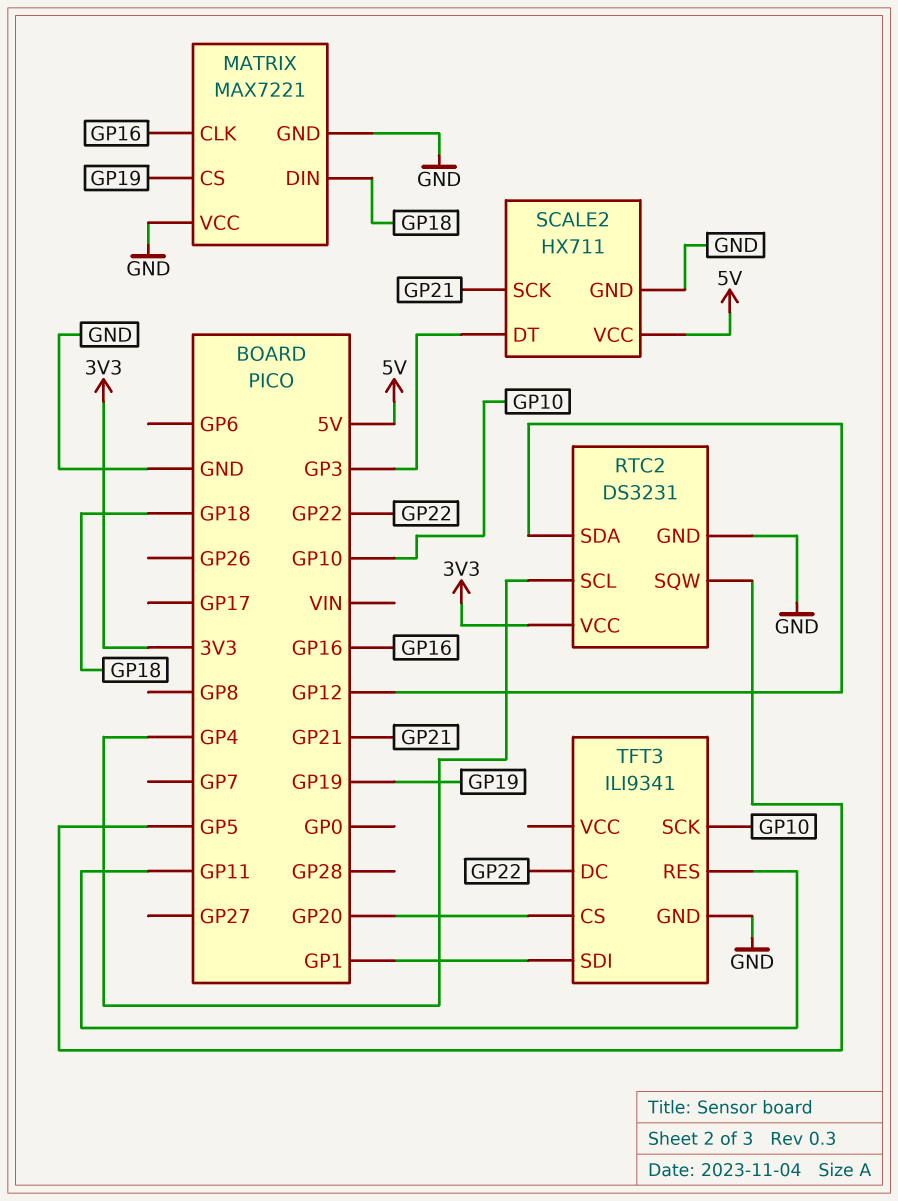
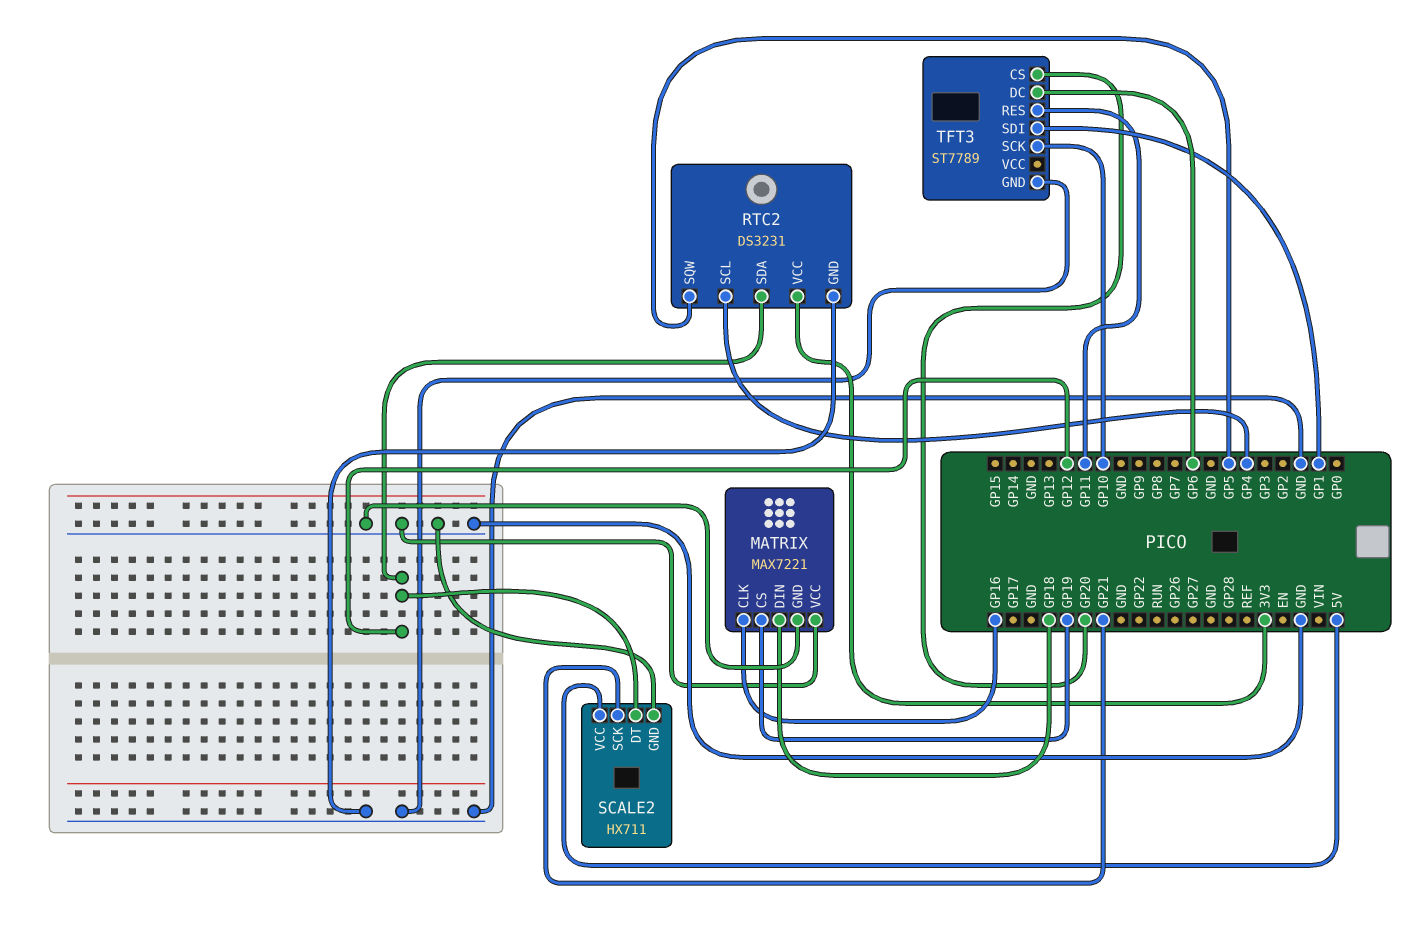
SCALE2 pin DT: GP3 -> GP12
TFT3: ILI9341 -> ST7789
TFT3 pin DC: GP22 -> GP6

